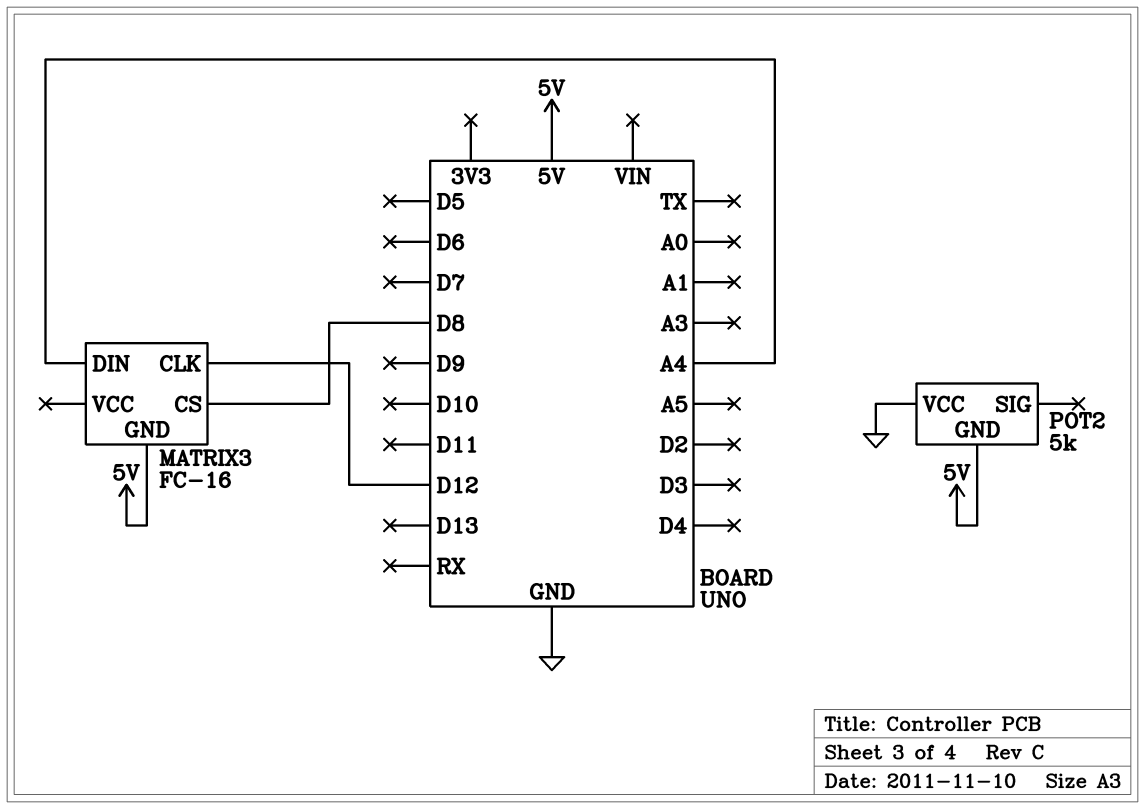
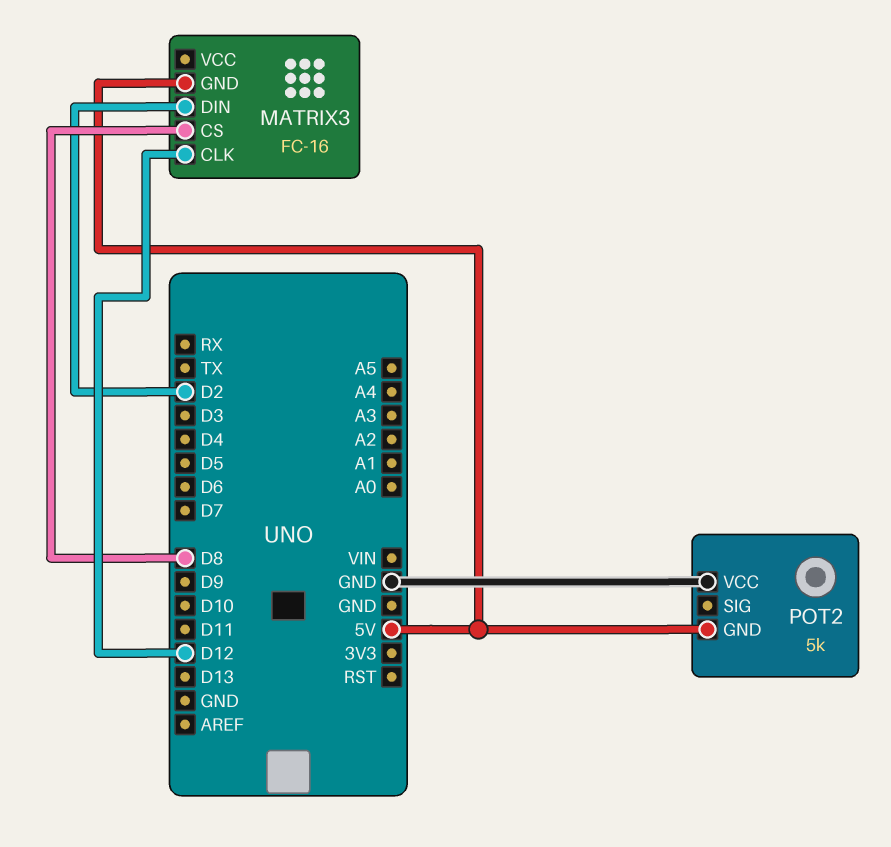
MATRIX3 pin DIN: A4 -> D2

